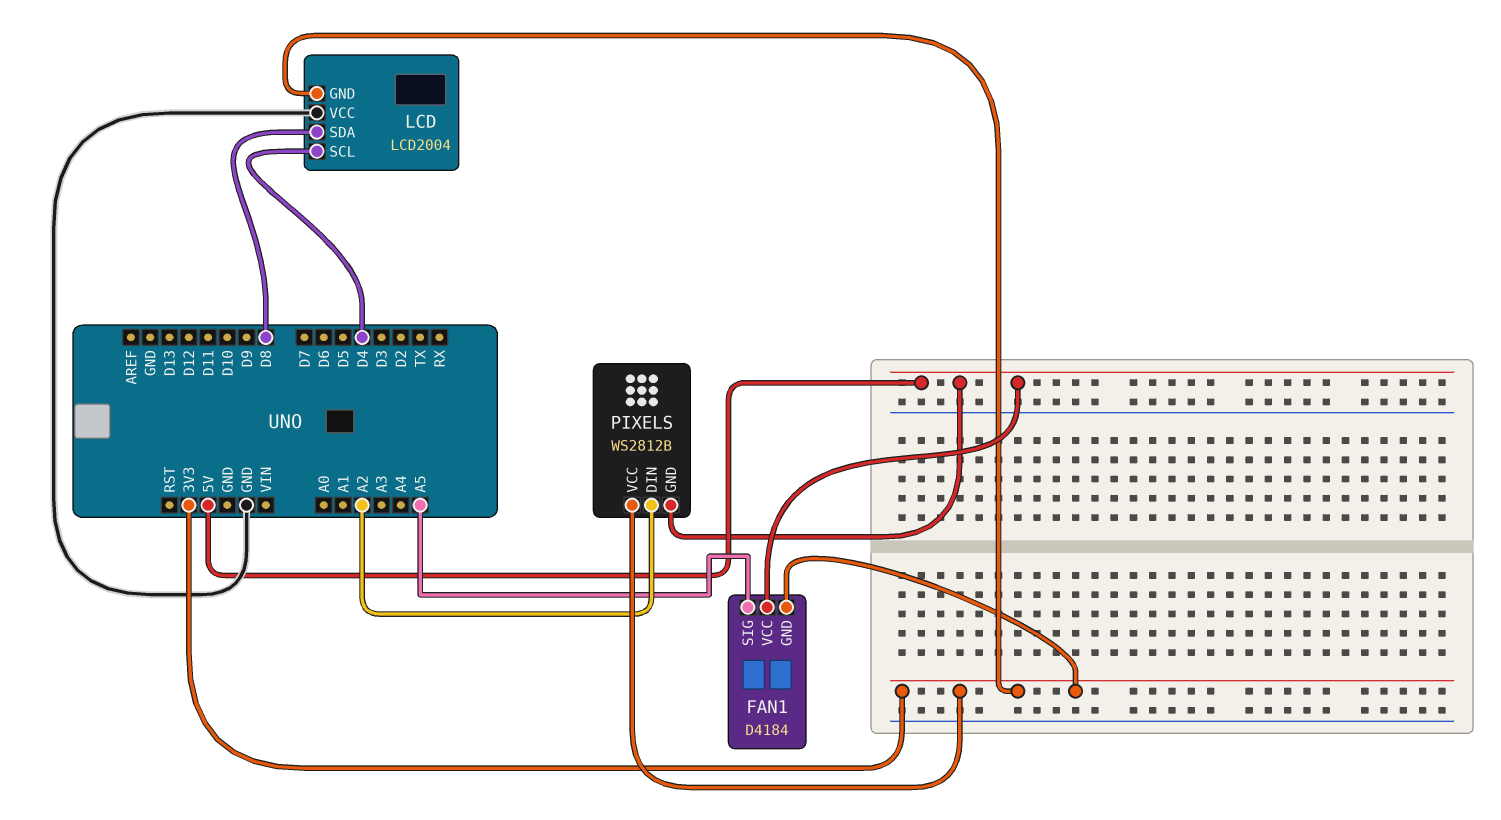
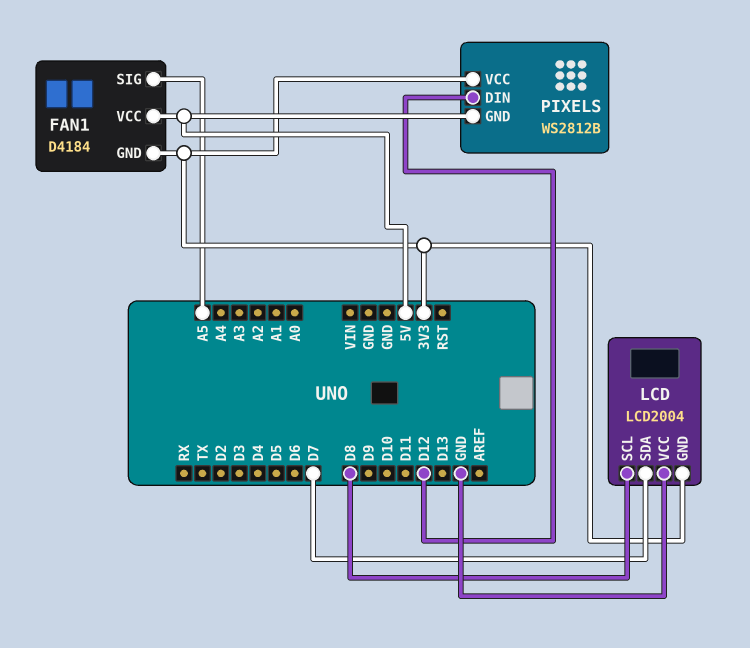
LCD pin SCL: D4 -> D8
LCD pin SDA: D8 -> D7
PIXELS pin DIN: A2 -> D12

